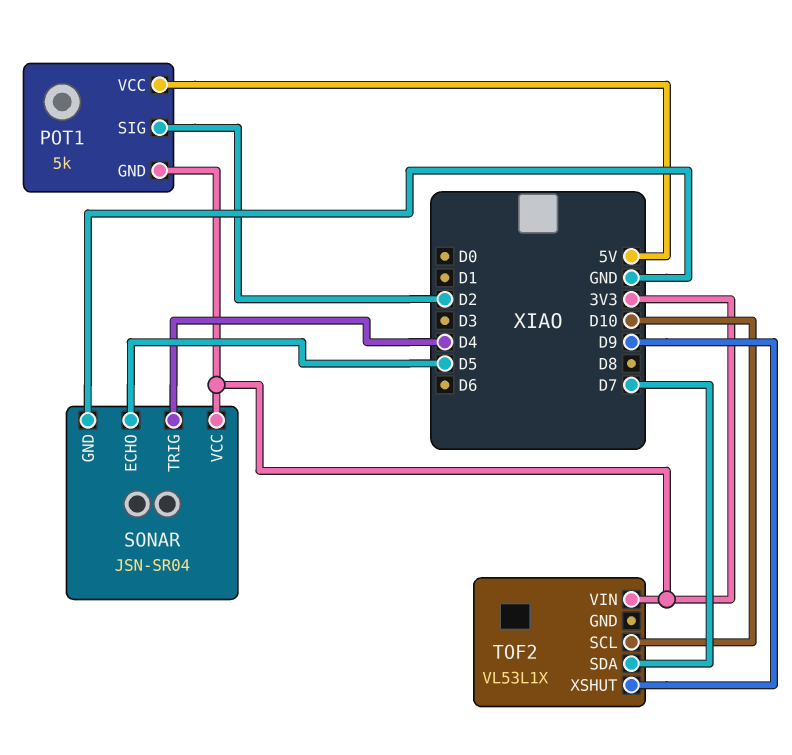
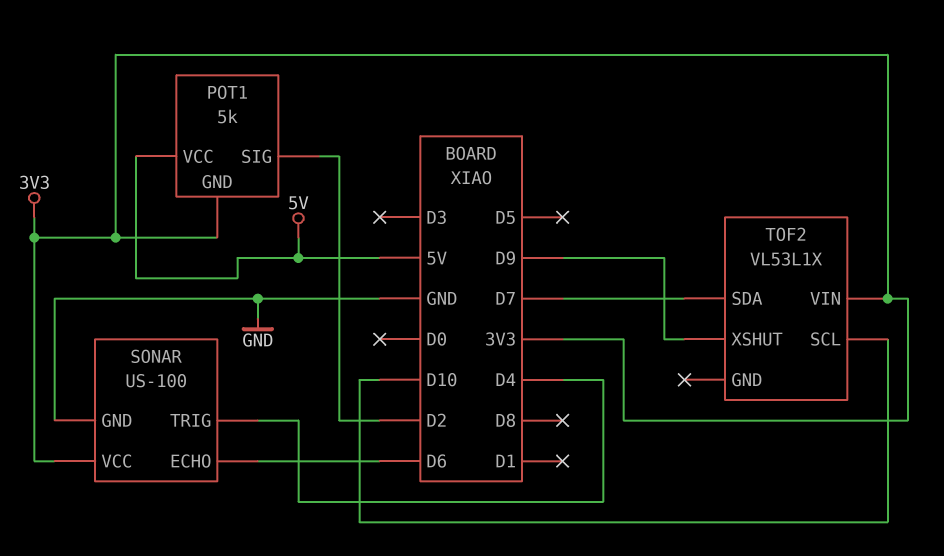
SONAR: JSN-SR04 -> US-100
SONAR pin ECHO: D5 -> D6

